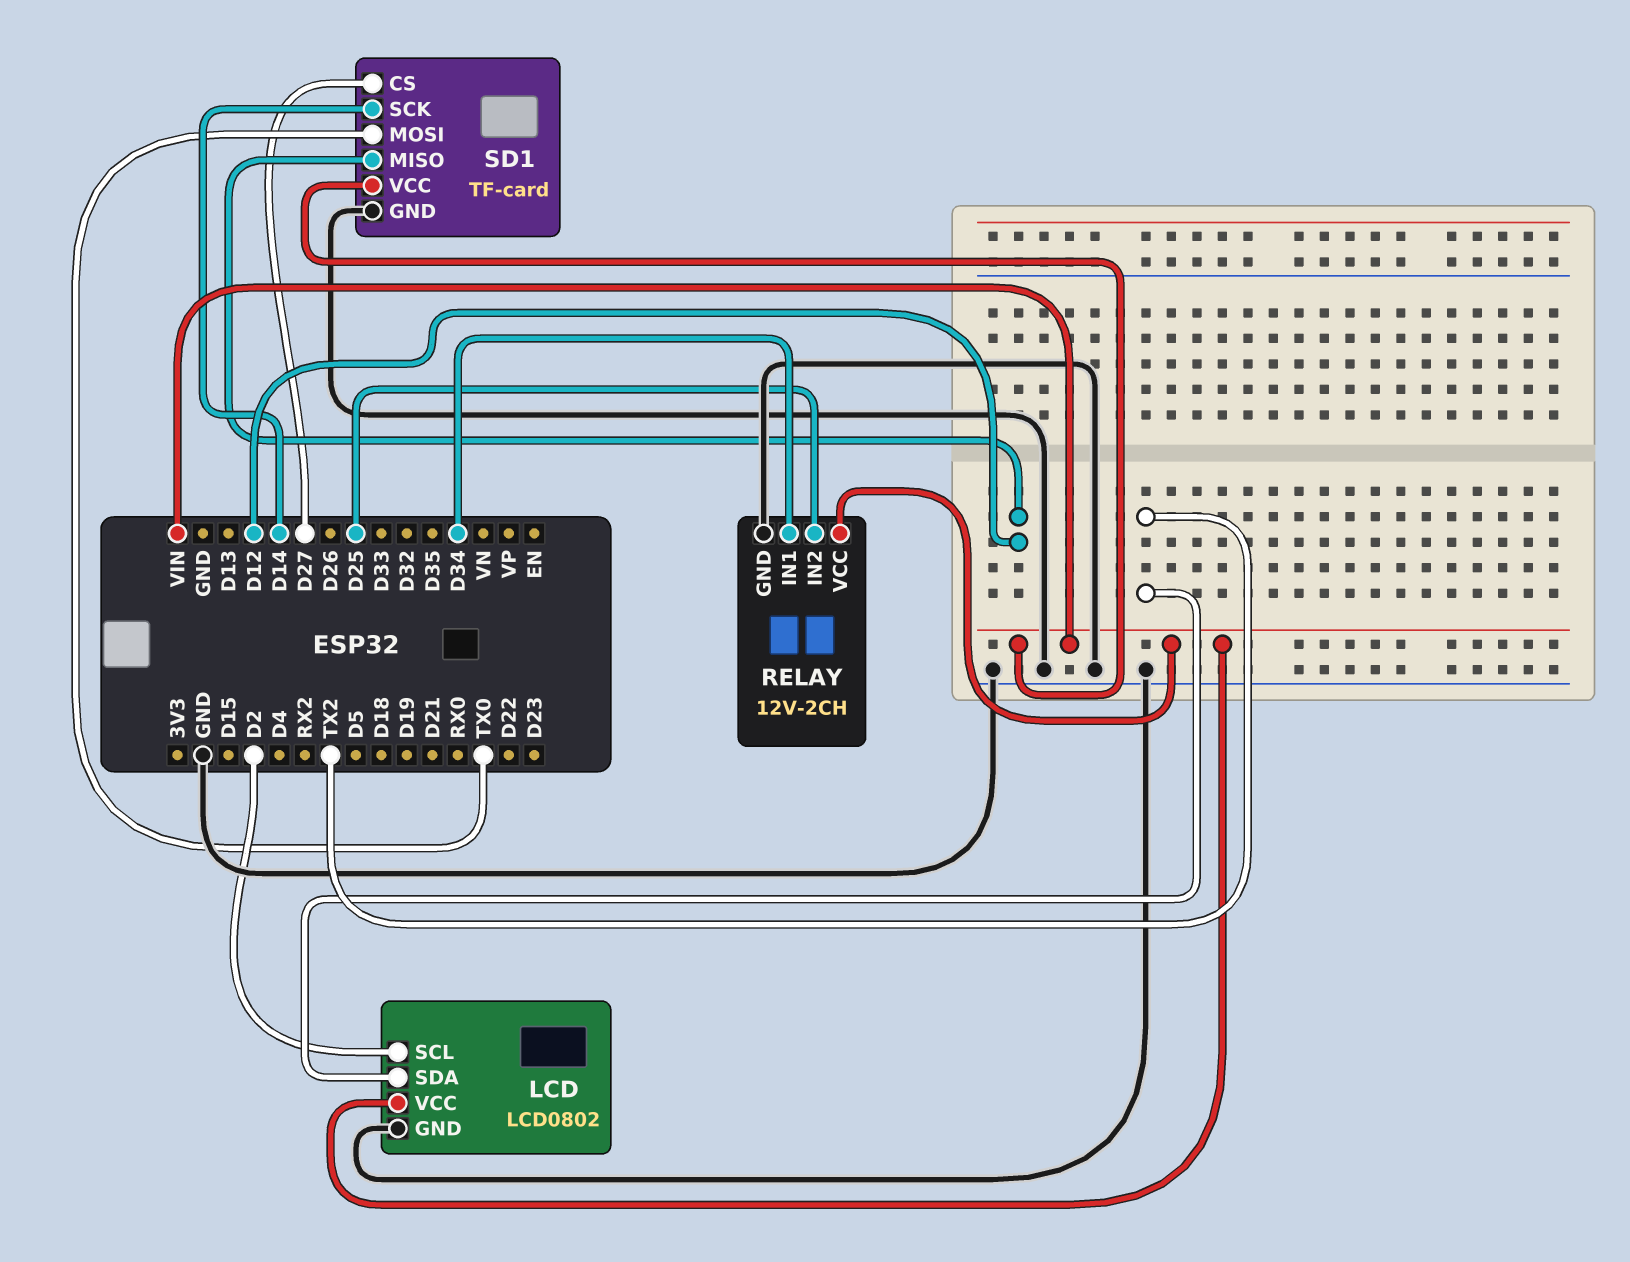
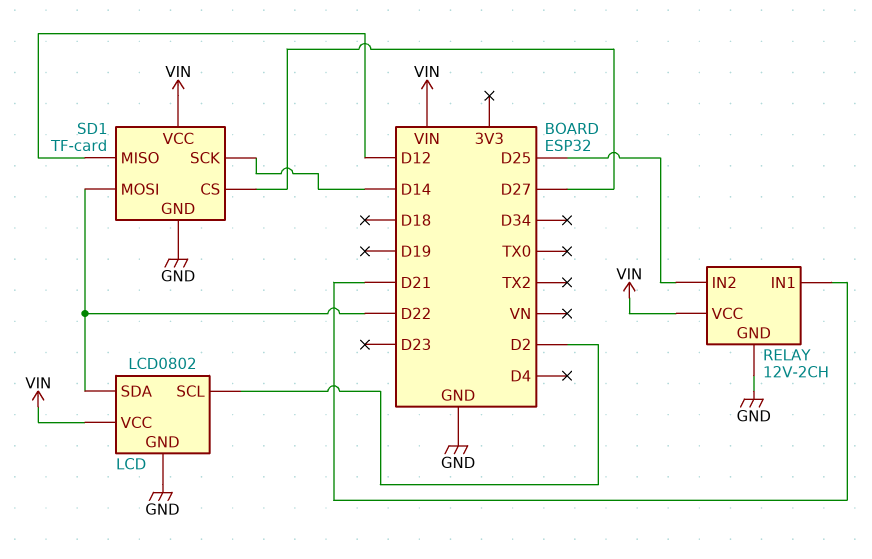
LCD pin SDA: TX2 -> D22
RELAY pin IN1: D34 -> D21
SD1 pin MOSI: TX0 -> D22

